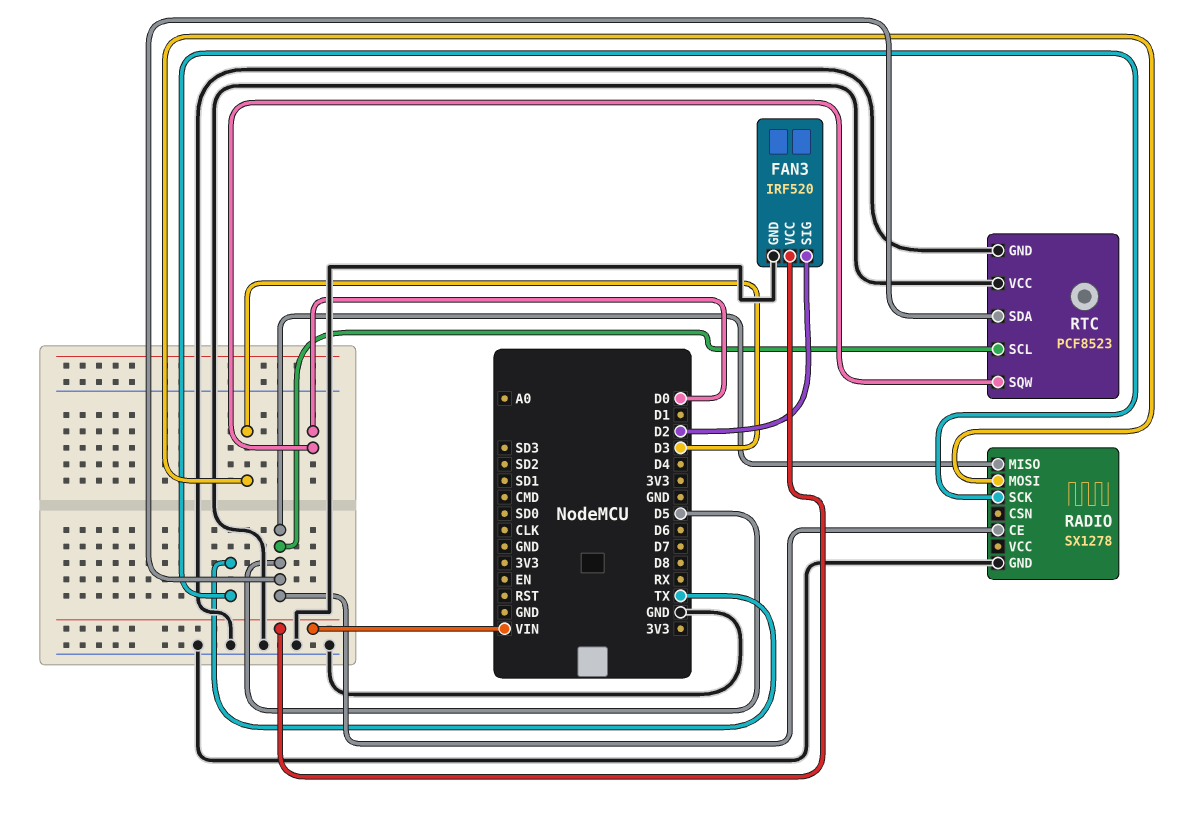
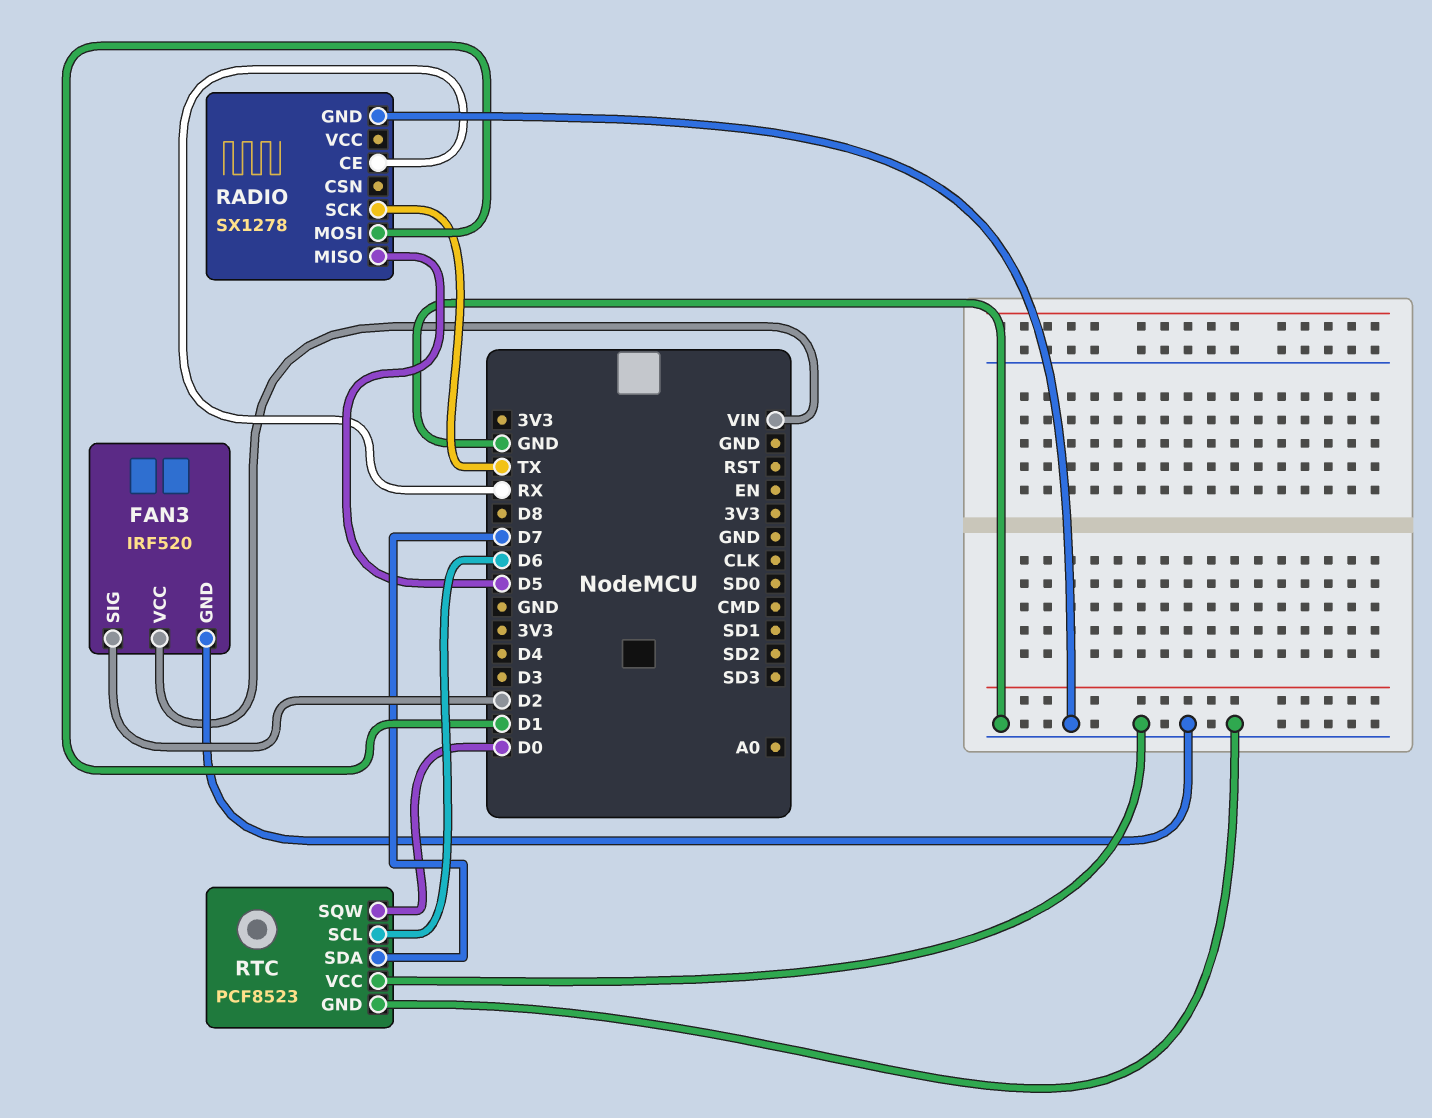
RADIO pin CE: D5 -> RX
RADIO pin MOSI: D3 -> D1
RTC pin SCL: D5 -> D6
RTC pin SDA: D5 -> D7

